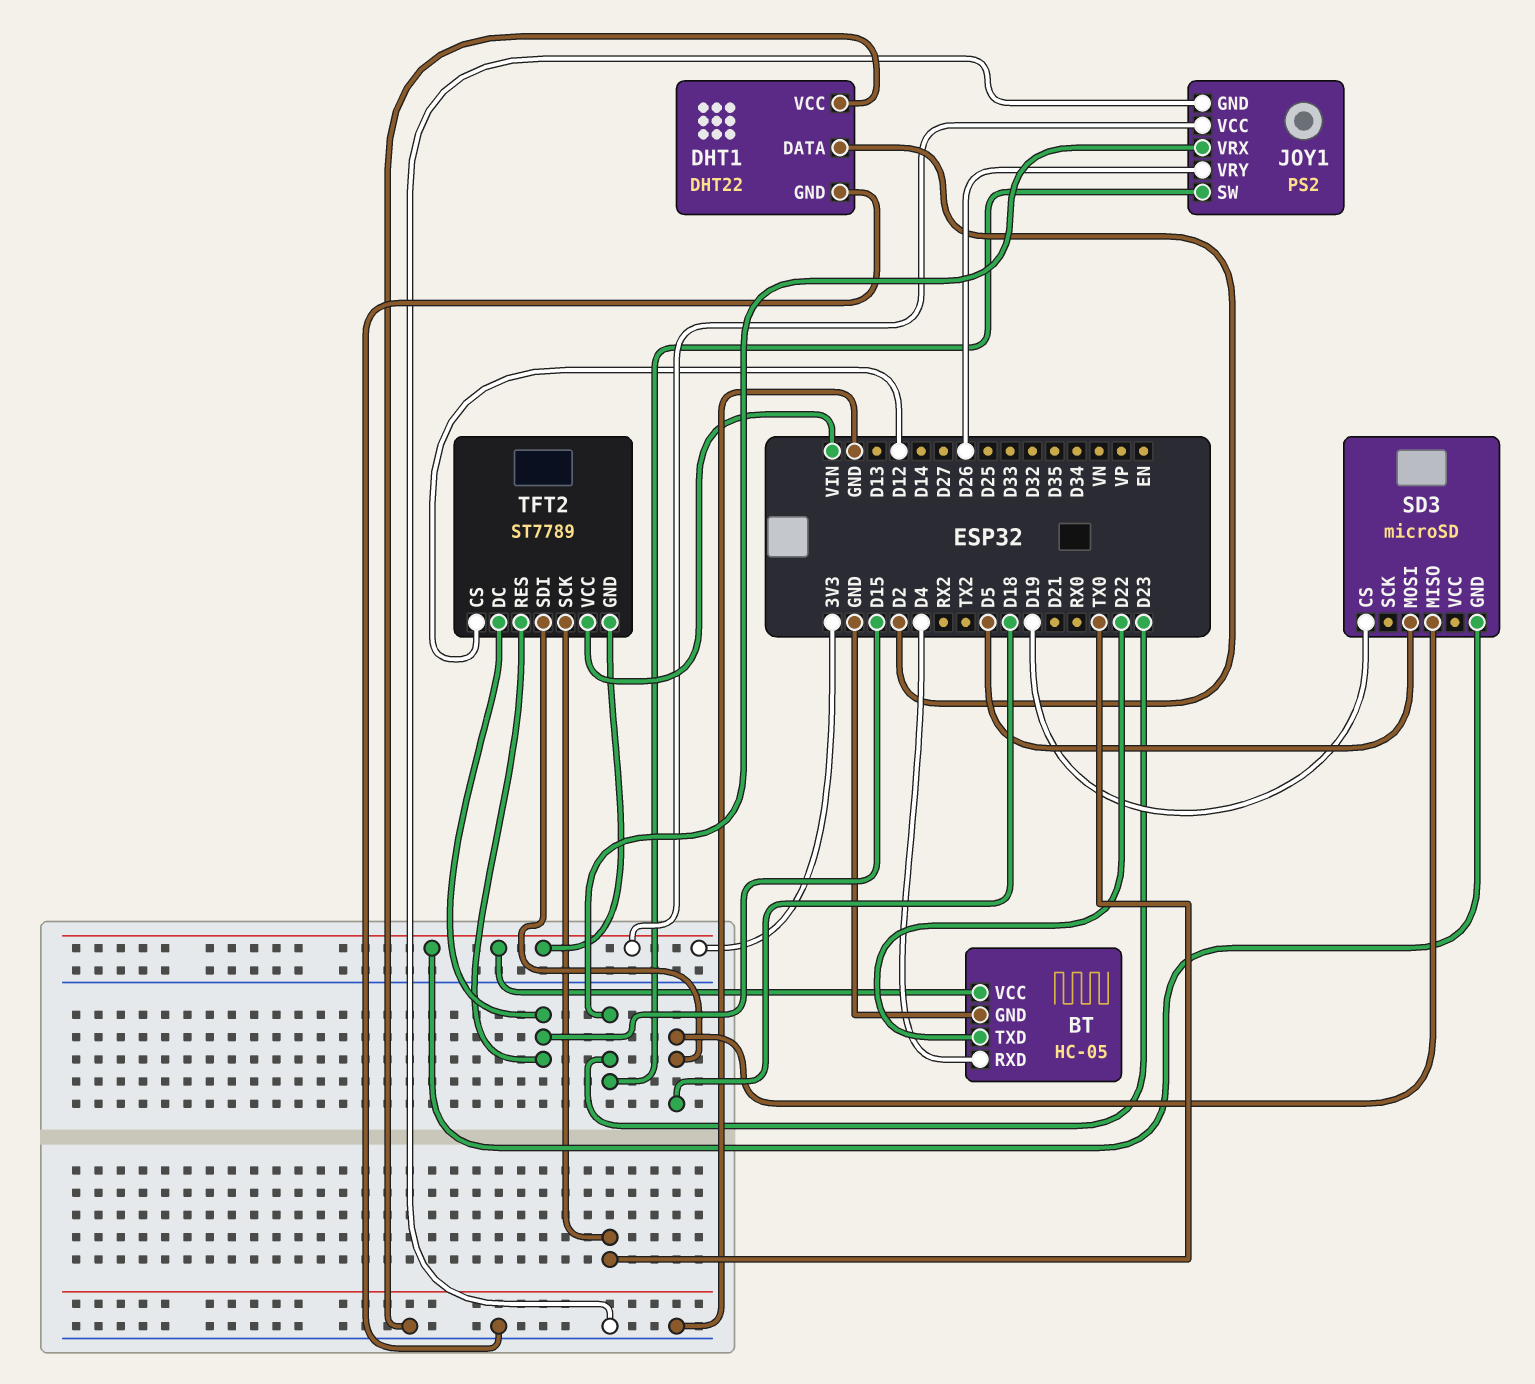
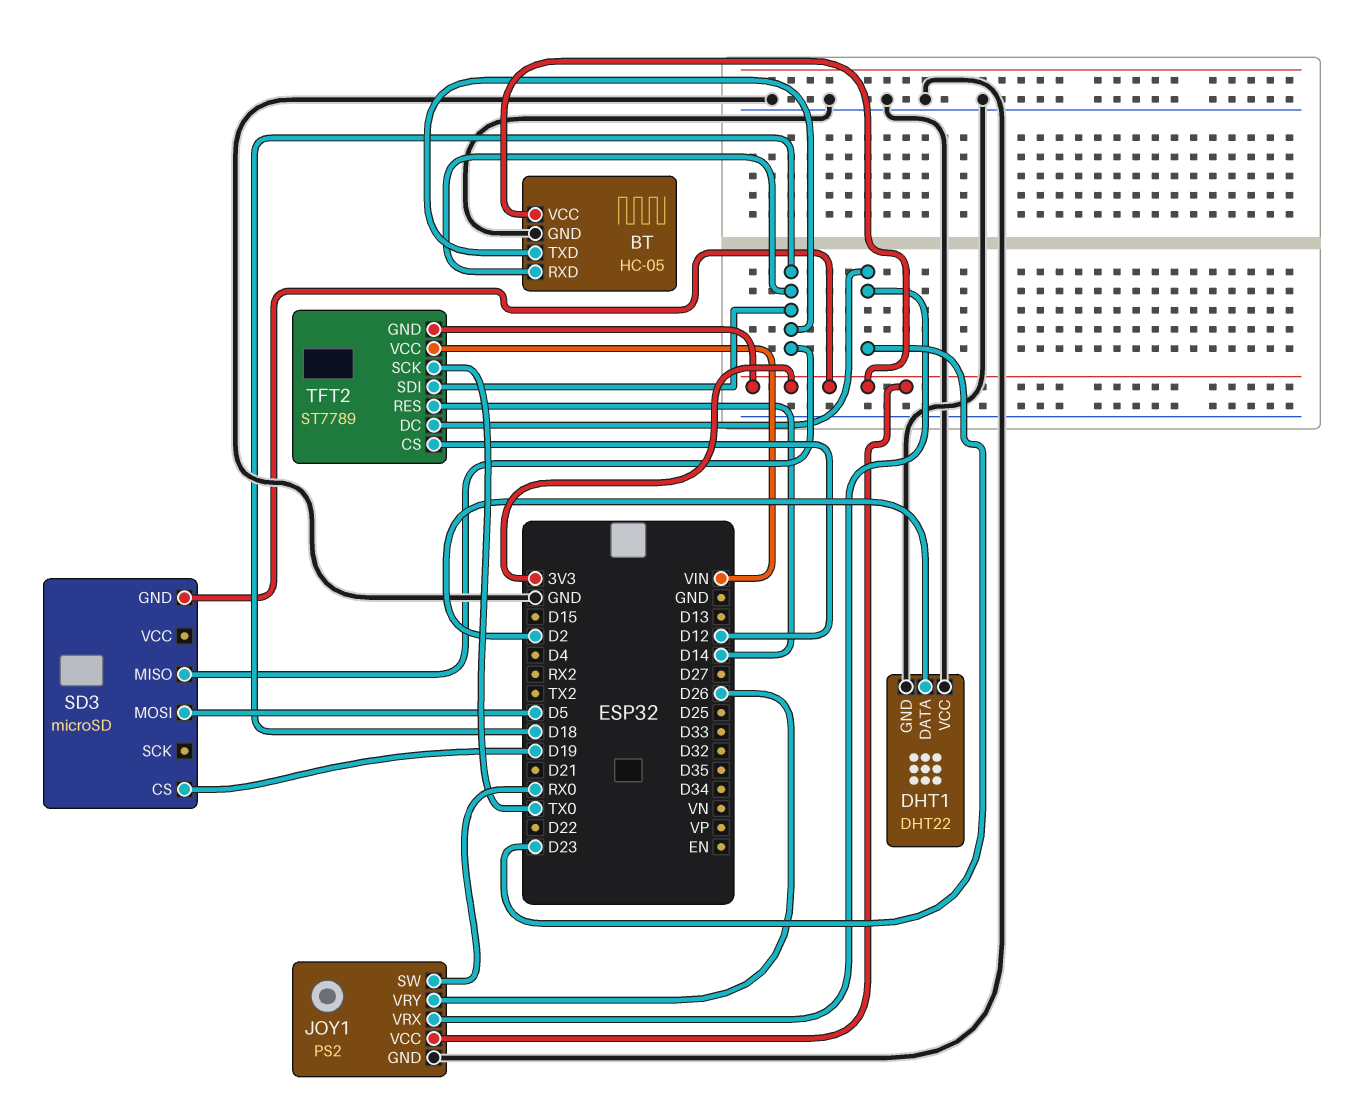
BT pin RXD: D4 -> D18
BT pin TXD: D22 -> D18
JOY1 pin SW: D23 -> RX0
TFT2 pin DC: D15 -> D23
TFT2 pin RES: D15 -> D14

